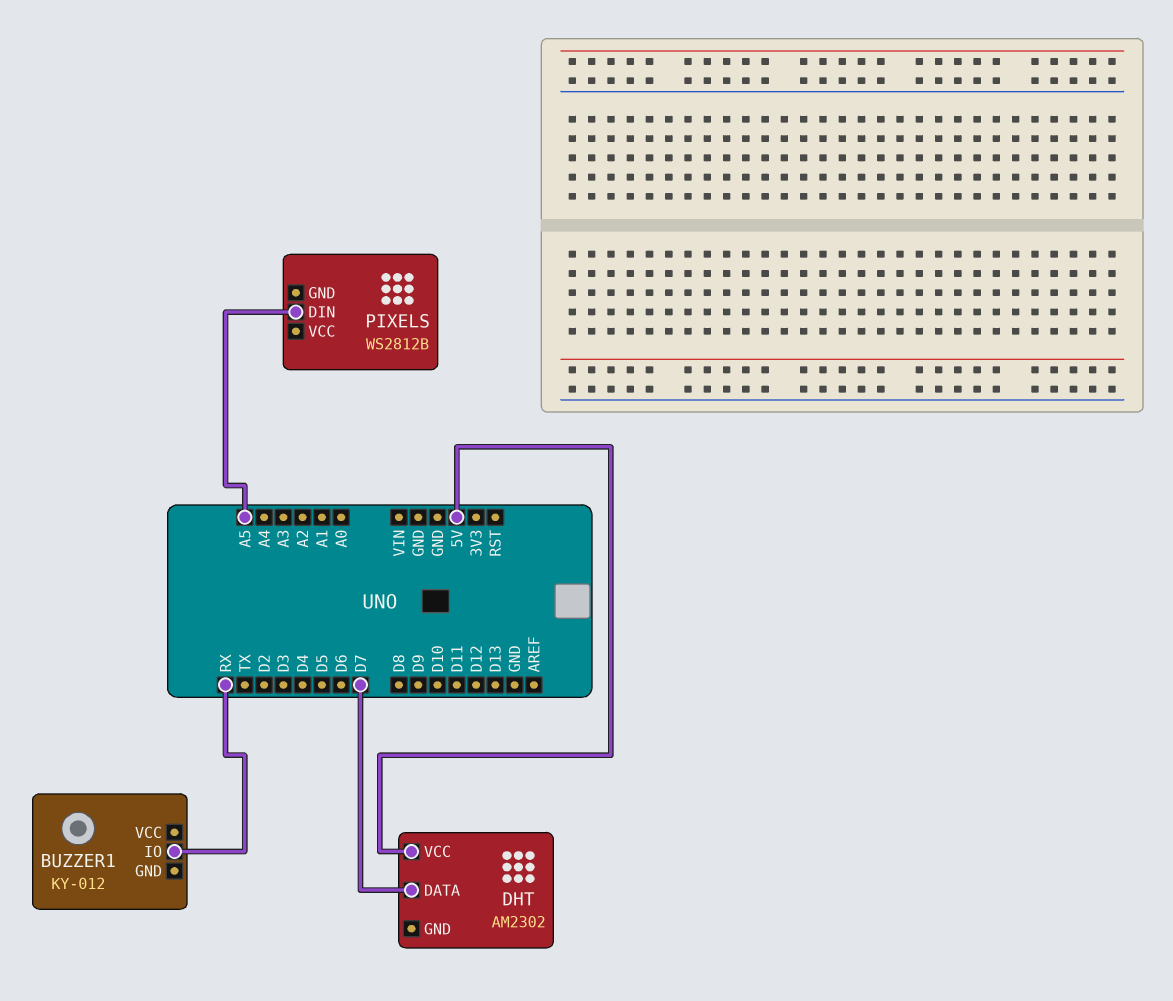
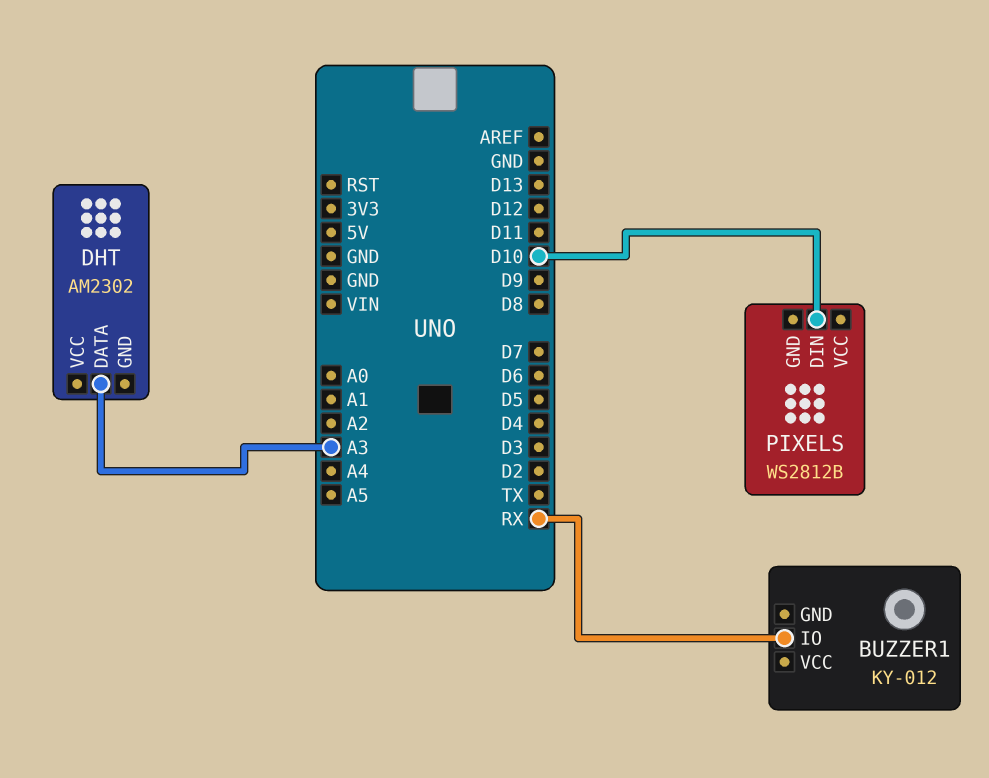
DHT pin DATA: D7 -> A3
DHT pin VCC: 5V -> none
PIXELS pin DIN: A5 -> D10

